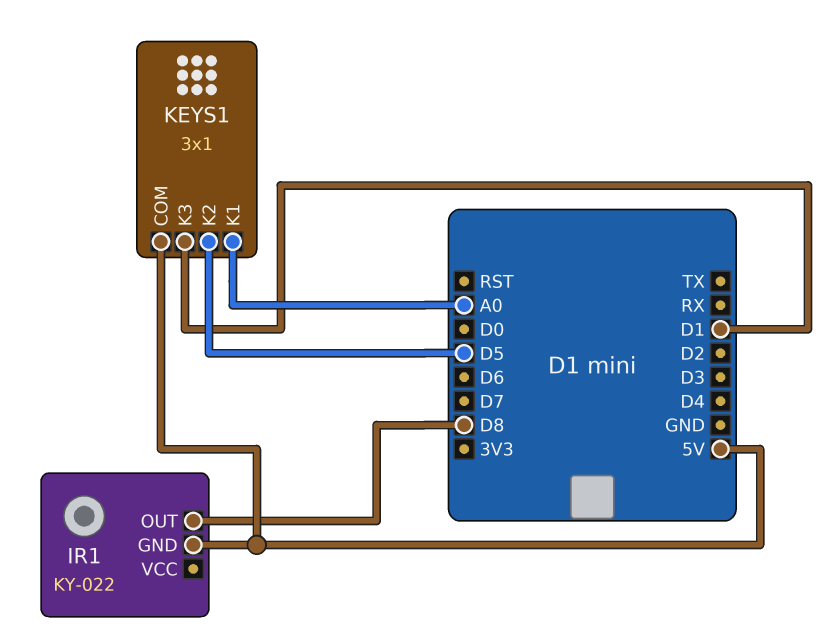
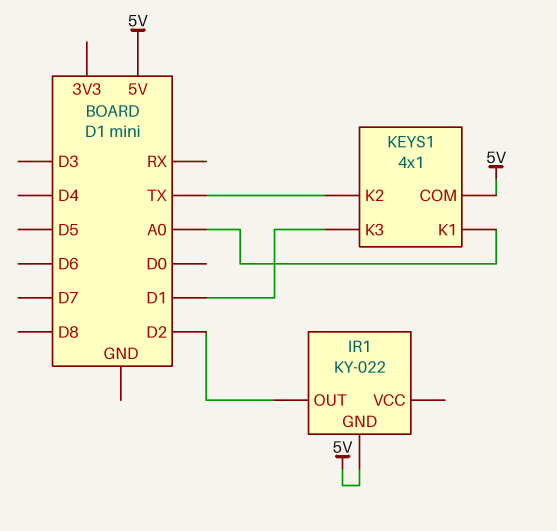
IR1 pin OUT: D8 -> D2
KEYS1: 3x1 -> 4x1
KEYS1 pin K2: D5 -> TX

